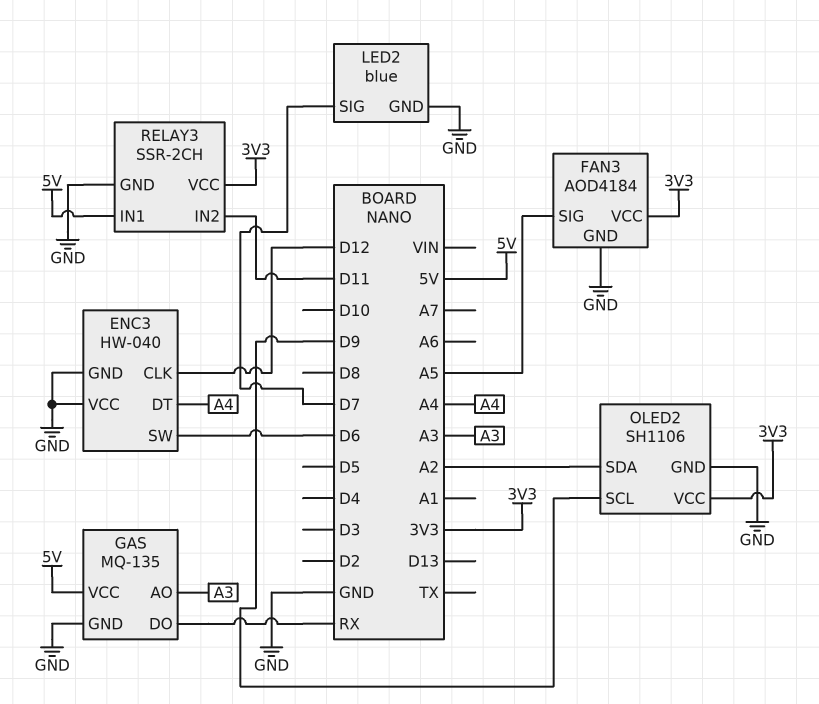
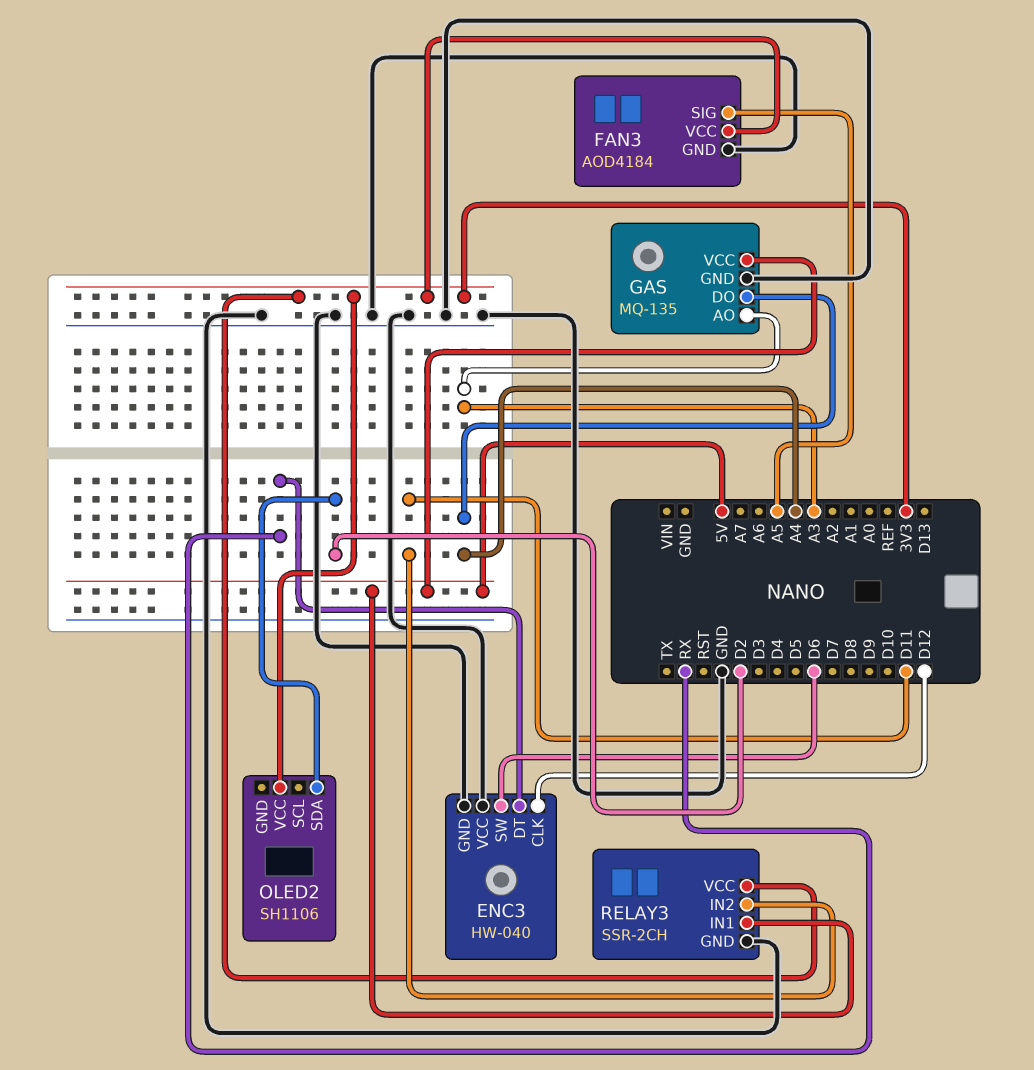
ENC3 pin DT: A4 -> RX
GAS pin DO: RX -> A4
LED2: blue -> none
LED2 pin GND: GND -> none
LED2 pin SIG: D7 -> none
OLED2 pin GND: GND -> none
OLED2 pin SCL: D9 -> none
OLED2 pin SDA: A2 -> D2

